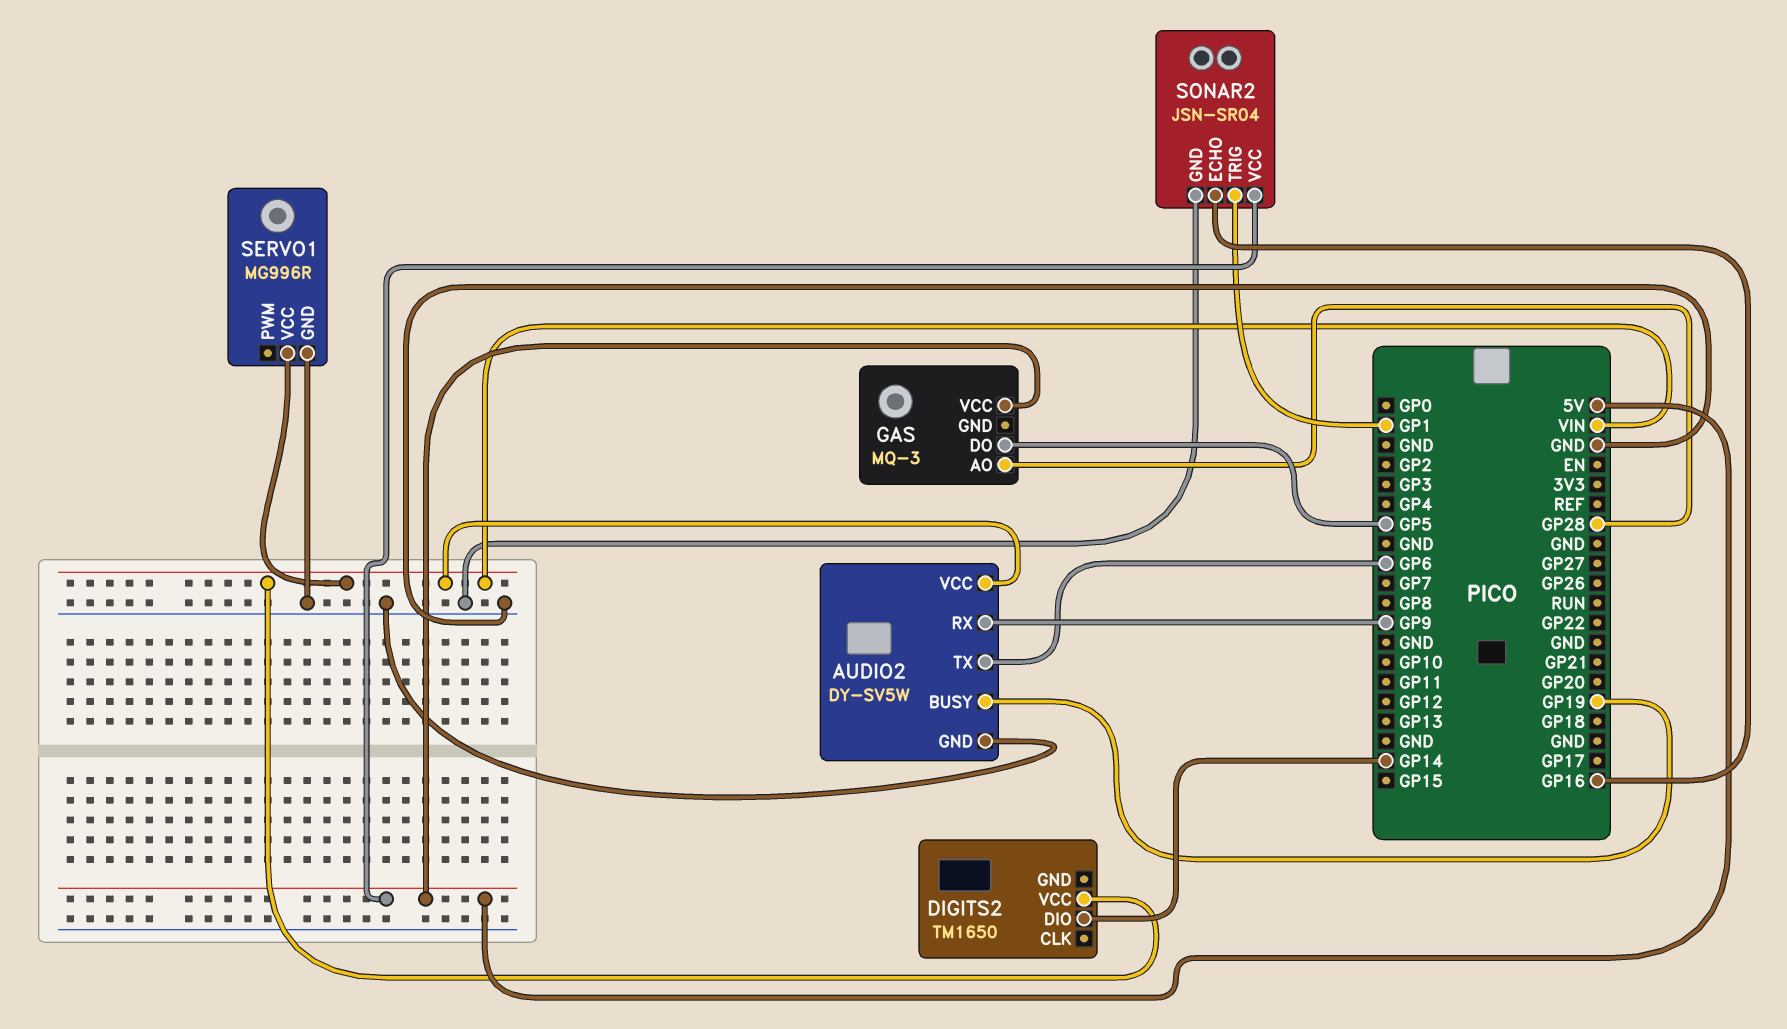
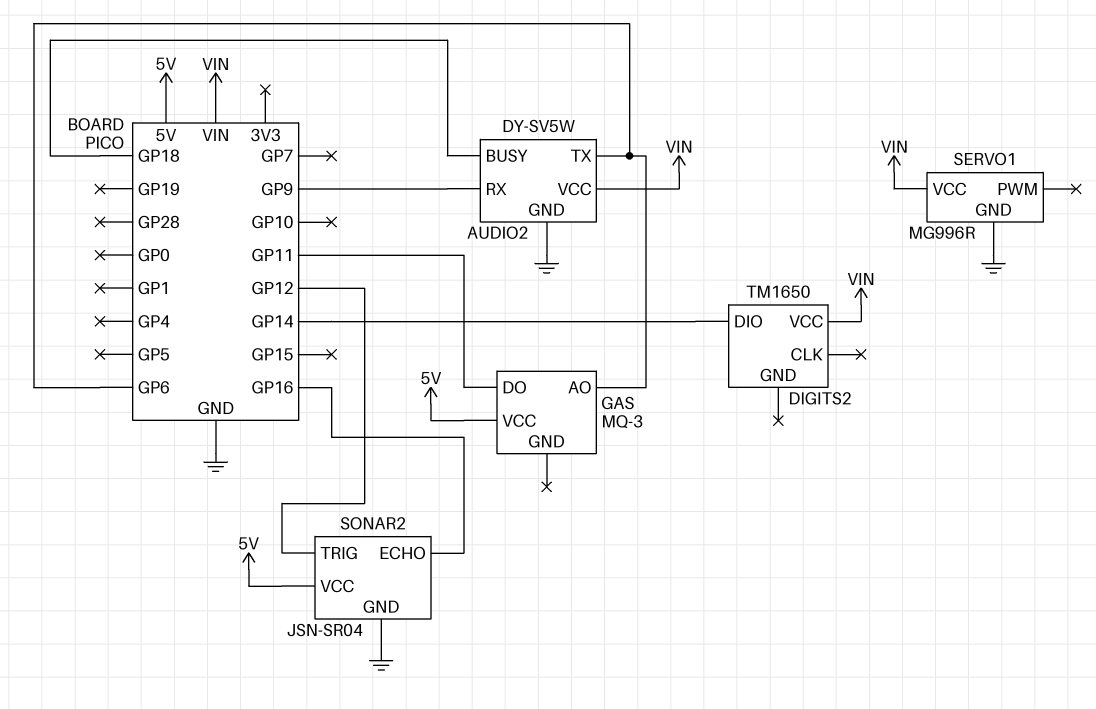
AUDIO2 pin BUSY: GP19 -> GP18
GAS pin AO: GP28 -> GP6
GAS pin DO: GP5 -> GP11
SONAR2 pin TRIG: GP1 -> GP12

